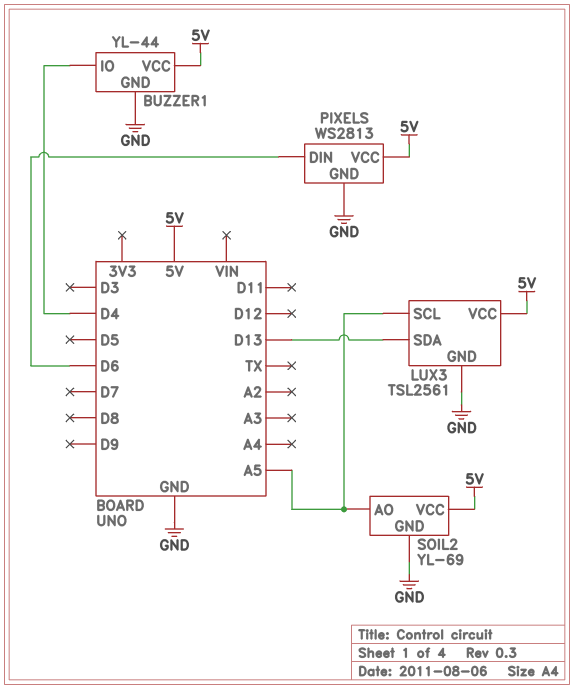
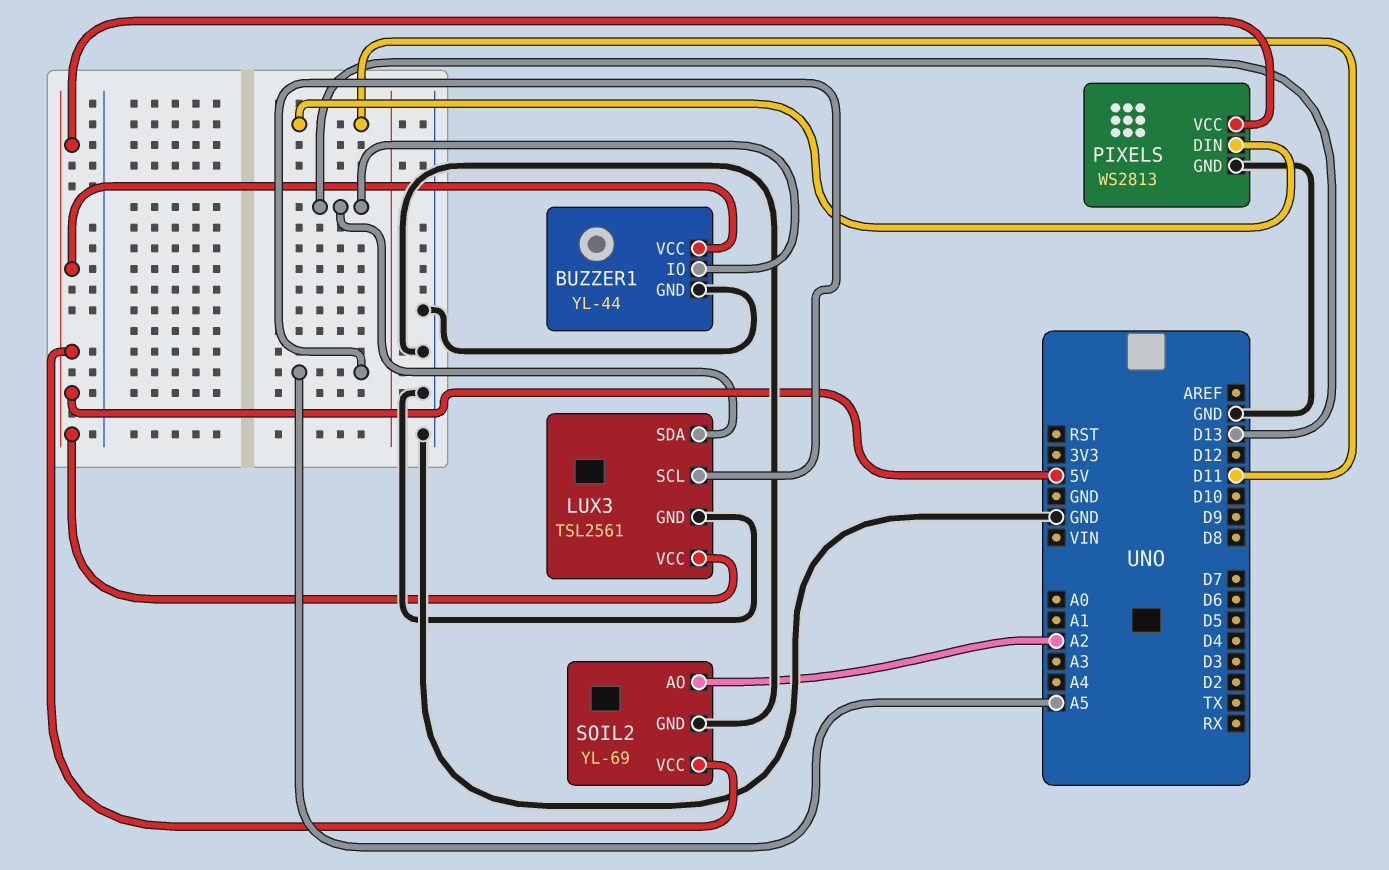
BUZZER1 pin IO: D4 -> D13
PIXELS pin DIN: D6 -> D11
SOIL2 pin AO: A5 -> A2

